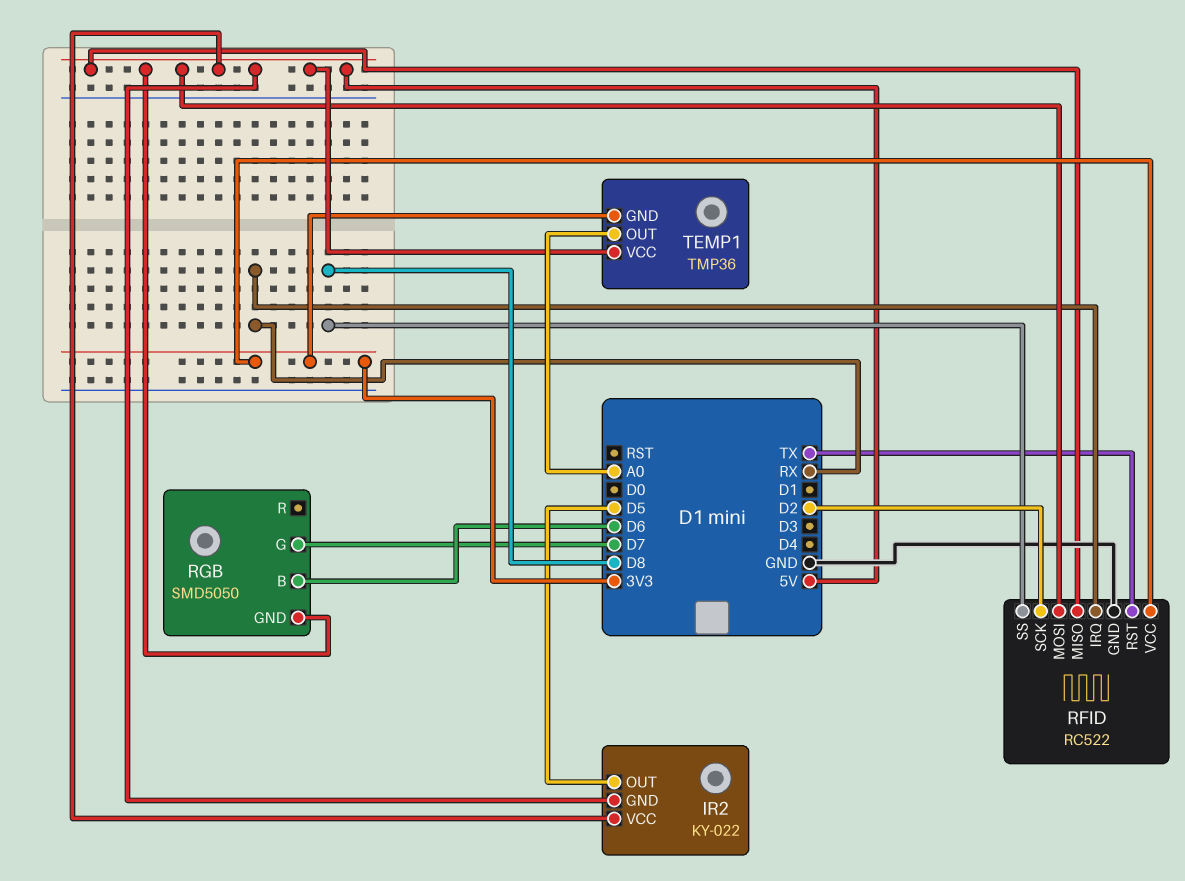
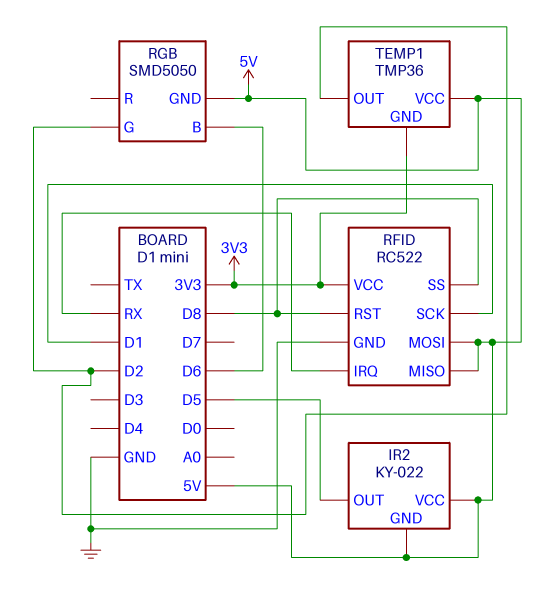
RFID pin RST: TX -> D8
RFID pin SCK: D2 -> D1
RGB pin G: D7 -> D2
TEMP1 pin OUT: A0 -> D2

